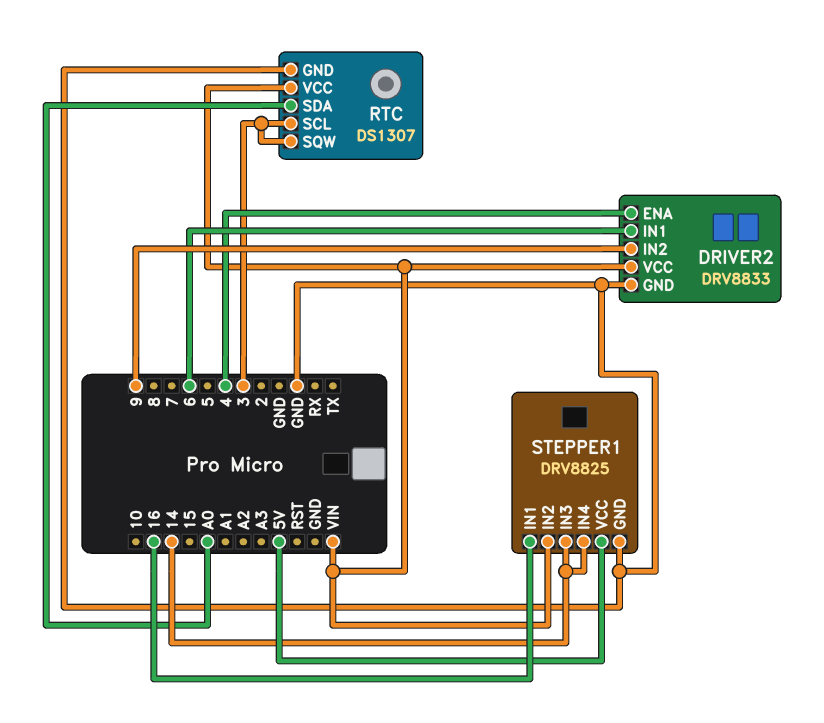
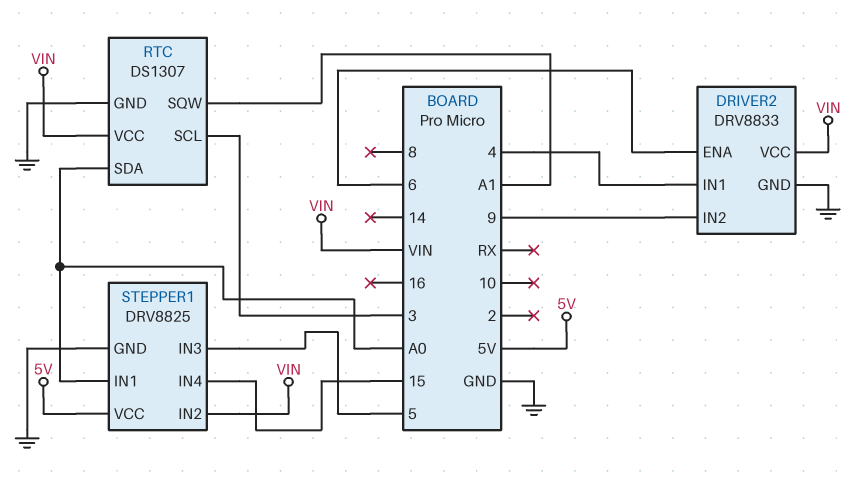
DRIVER2 pin ENA: 4 -> 6
DRIVER2 pin IN1: 6 -> 4
RTC pin SQW: 3 -> A1
STEPPER1 pin IN1: 16 -> A0
STEPPER1 pin IN3: 14 -> 5
STEPPER1 pin IN4: 14 -> 15

